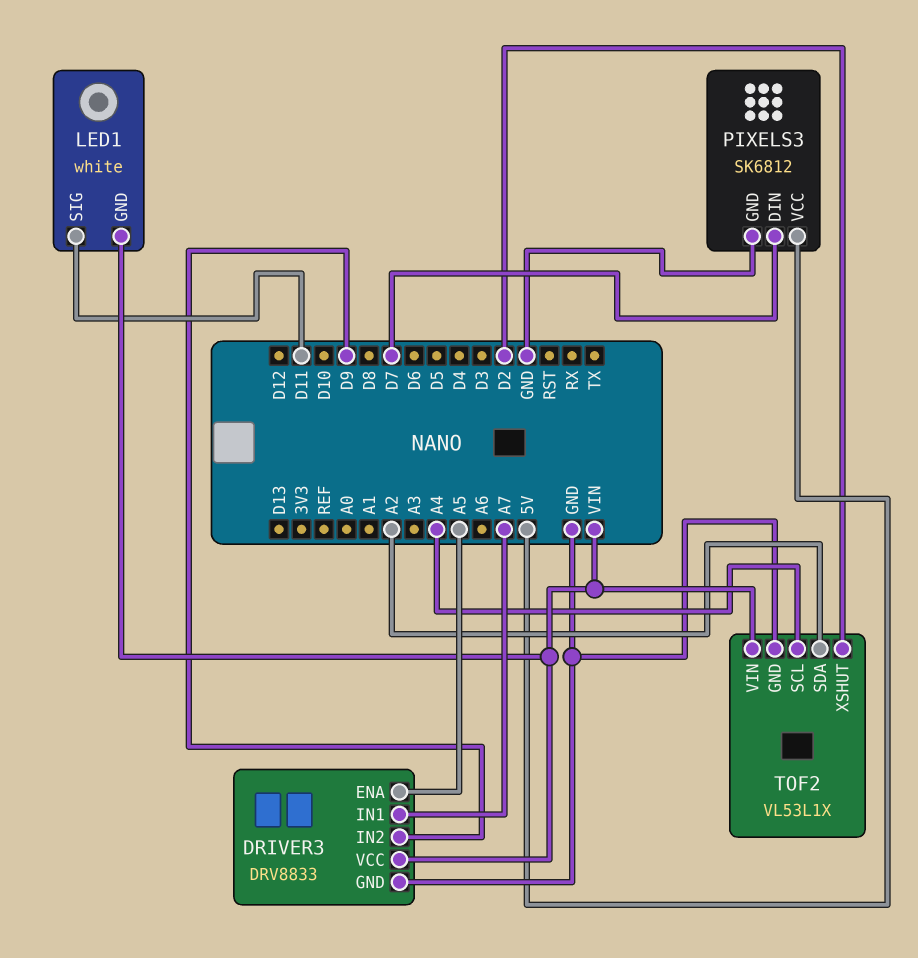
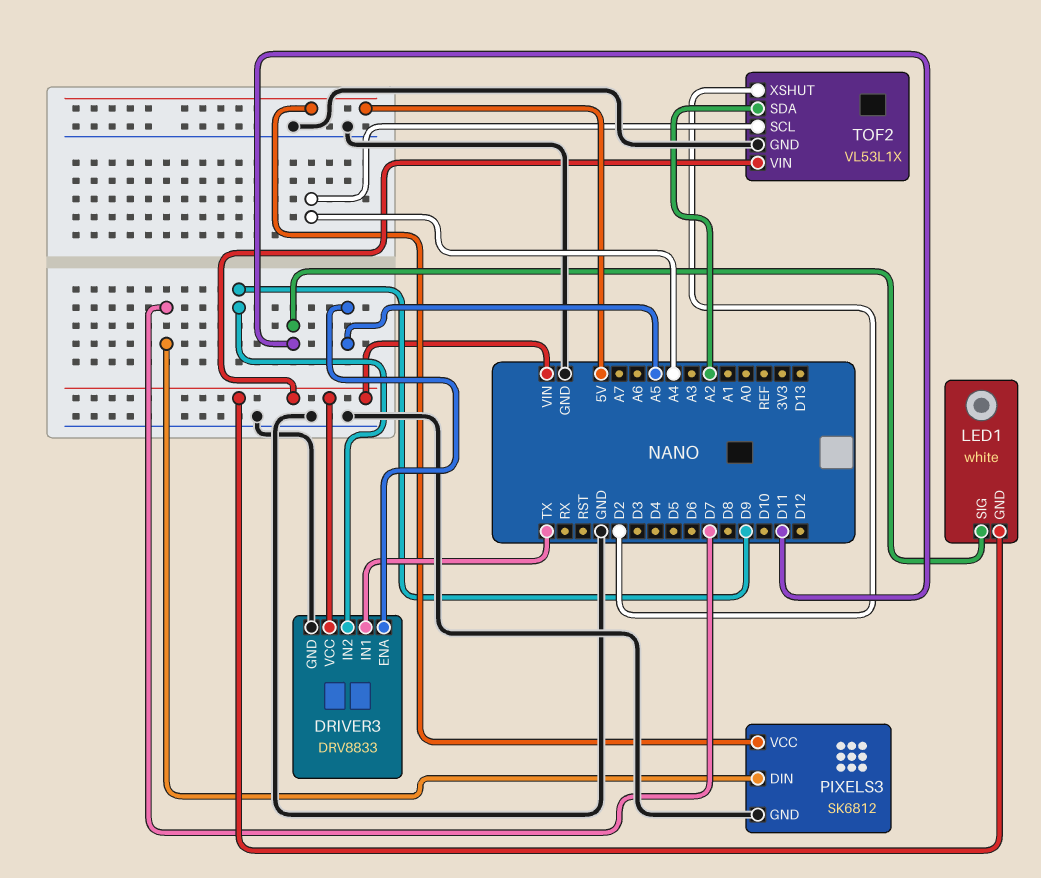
DRIVER3 pin IN1: A7 -> TX

